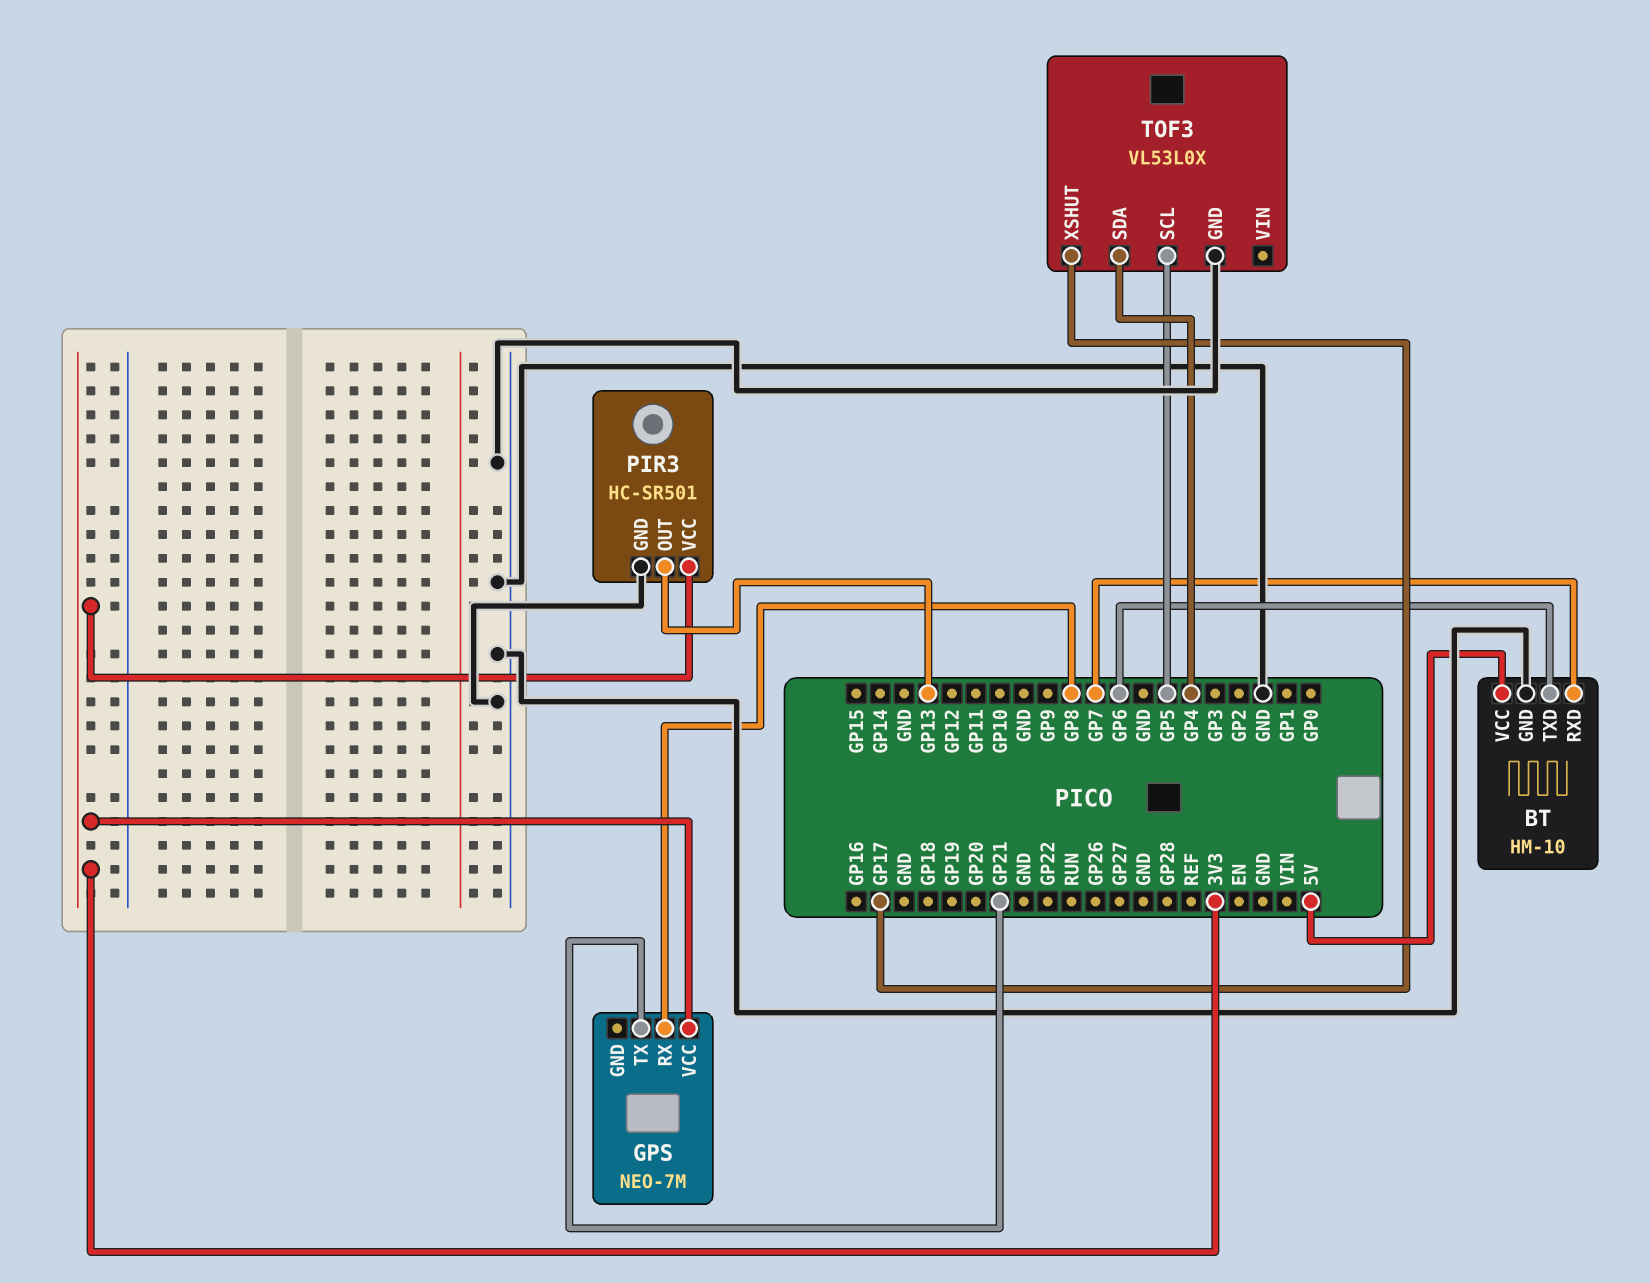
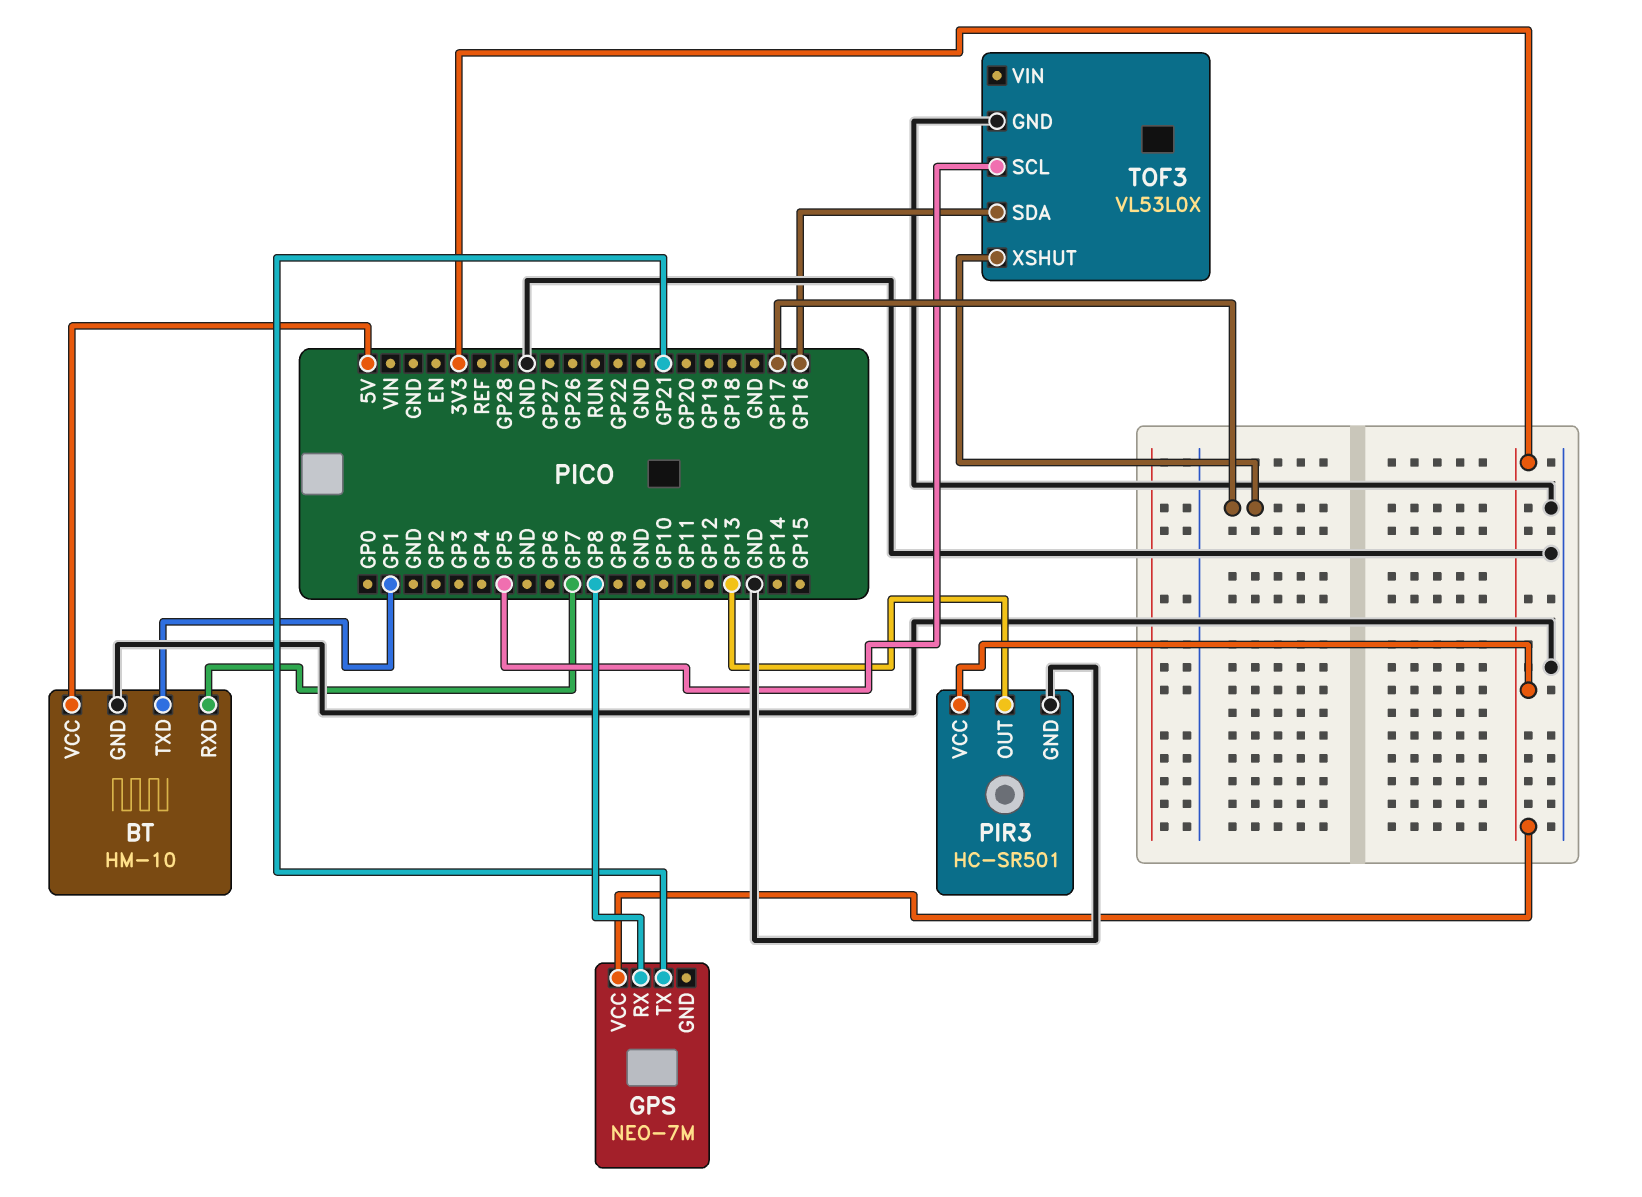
BT pin TXD: GP6 -> GP1
TOF3 pin SDA: GP4 -> GP16

